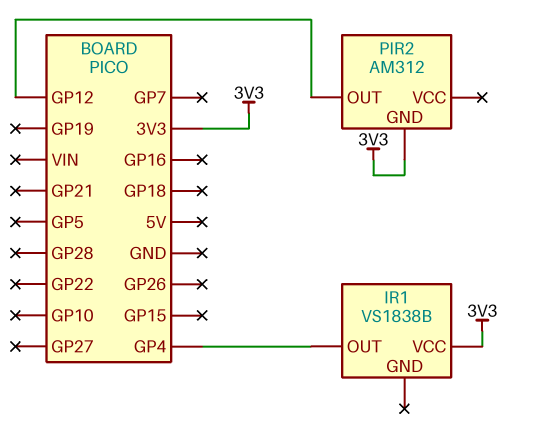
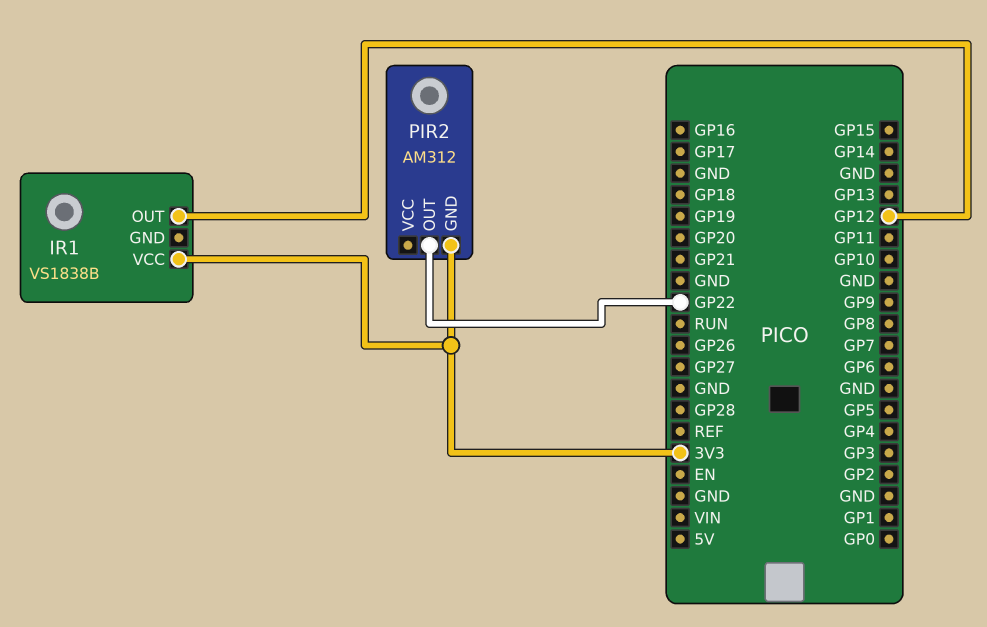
IR1 pin OUT: GP4 -> GP12
PIR2 pin OUT: GP12 -> GP22

